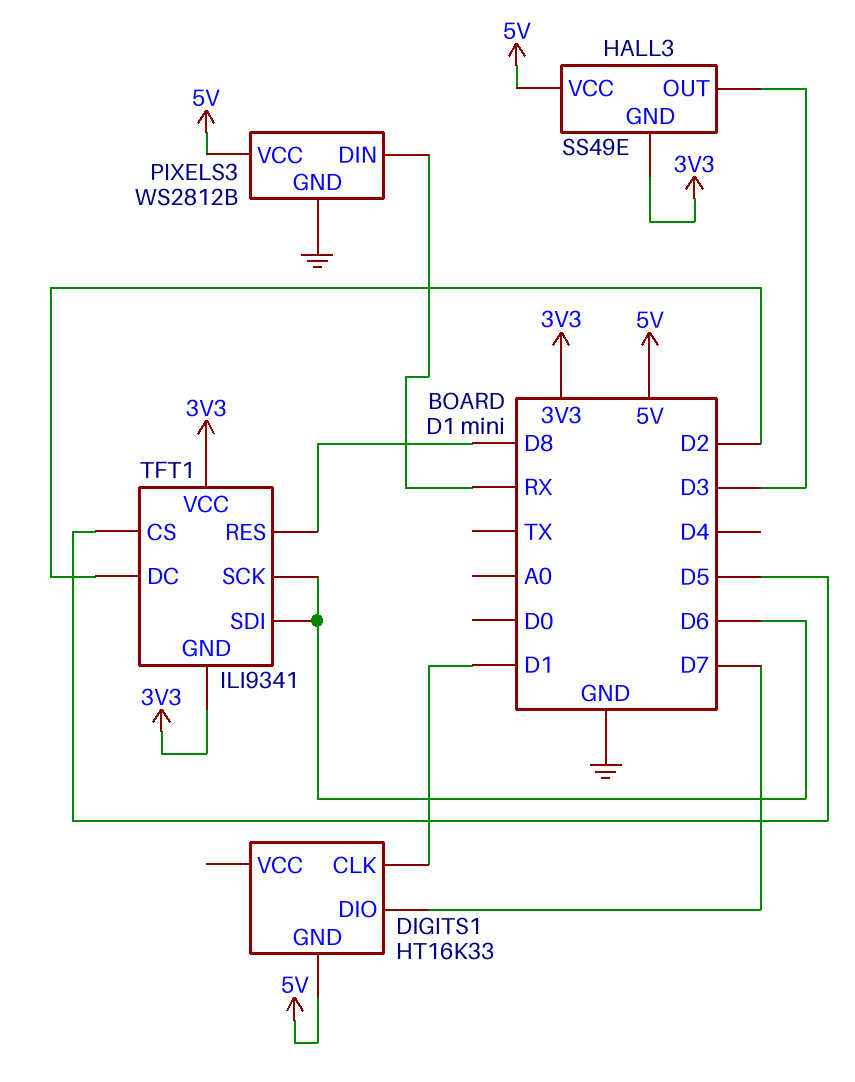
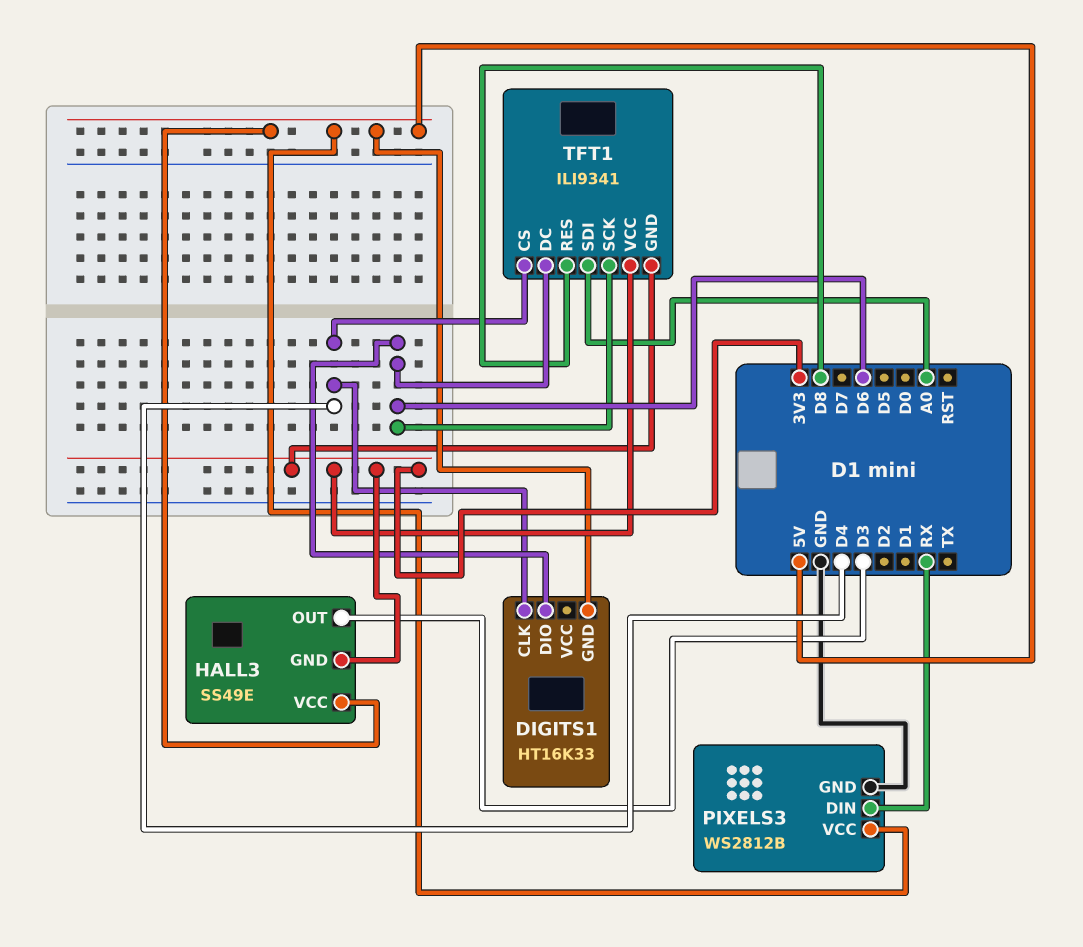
DIGITS1 pin CLK: D1 -> D4
DIGITS1 pin DIO: D7 -> D6
TFT1 pin CS: D5 -> D4
TFT1 pin DC: D2 -> D6
TFT1 pin SDI: D6 -> A0

